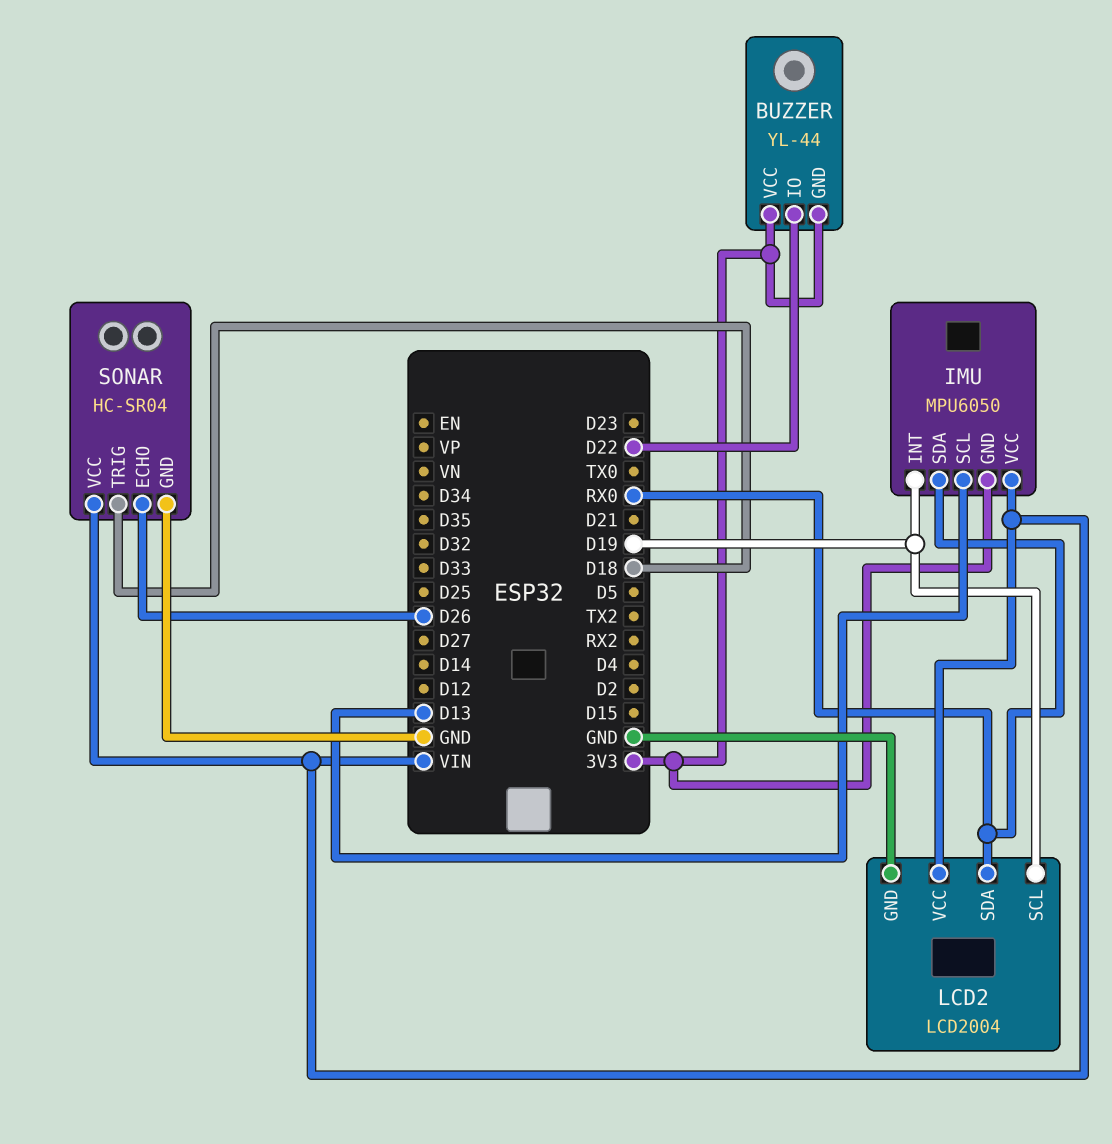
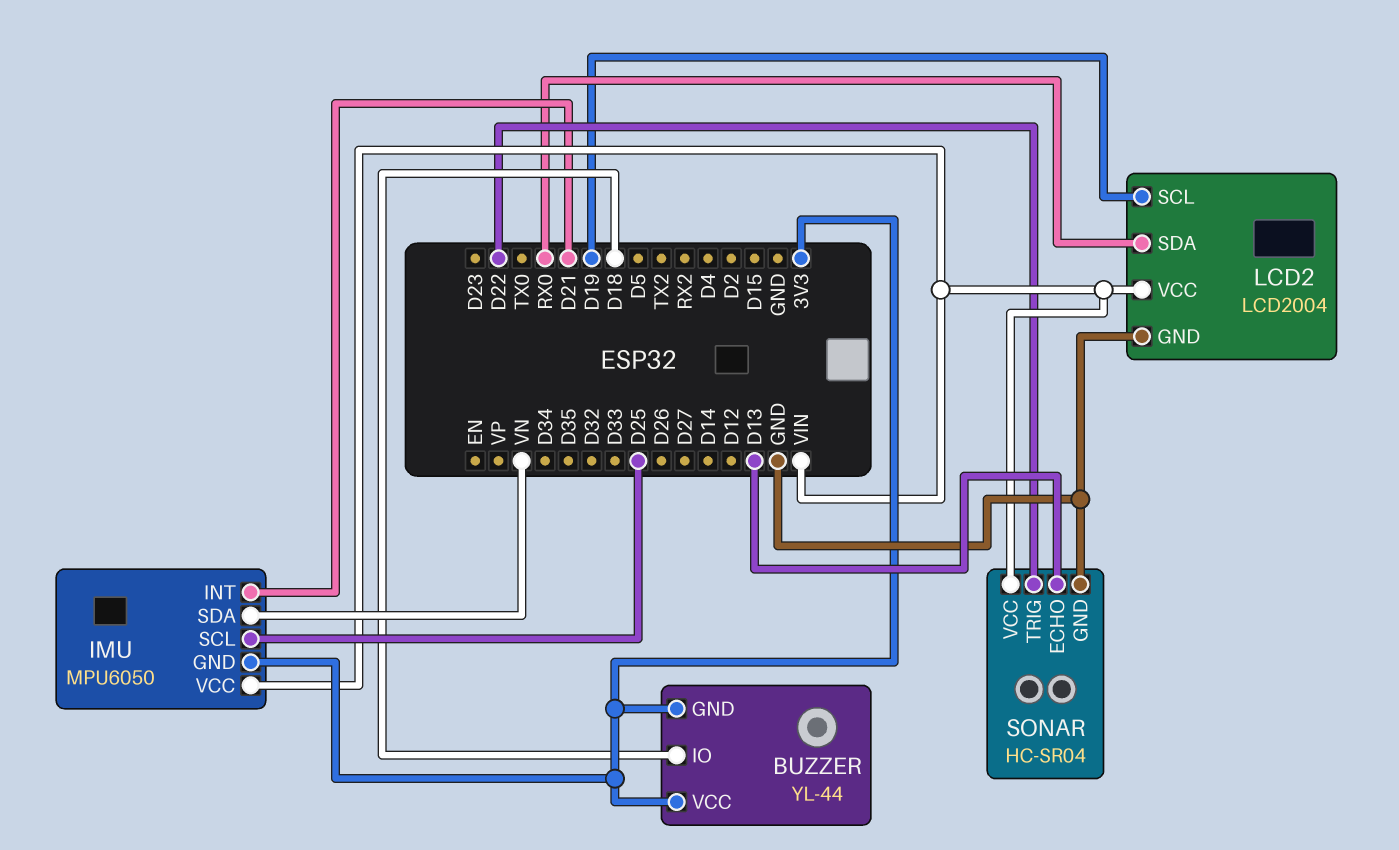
BUZZER pin IO: D22 -> D18
IMU pin INT: D19 -> D21
IMU pin SCL: D13 -> D25
IMU pin SDA: RX0 -> VN
SONAR pin ECHO: D26 -> D13
SONAR pin TRIG: D18 -> D22

